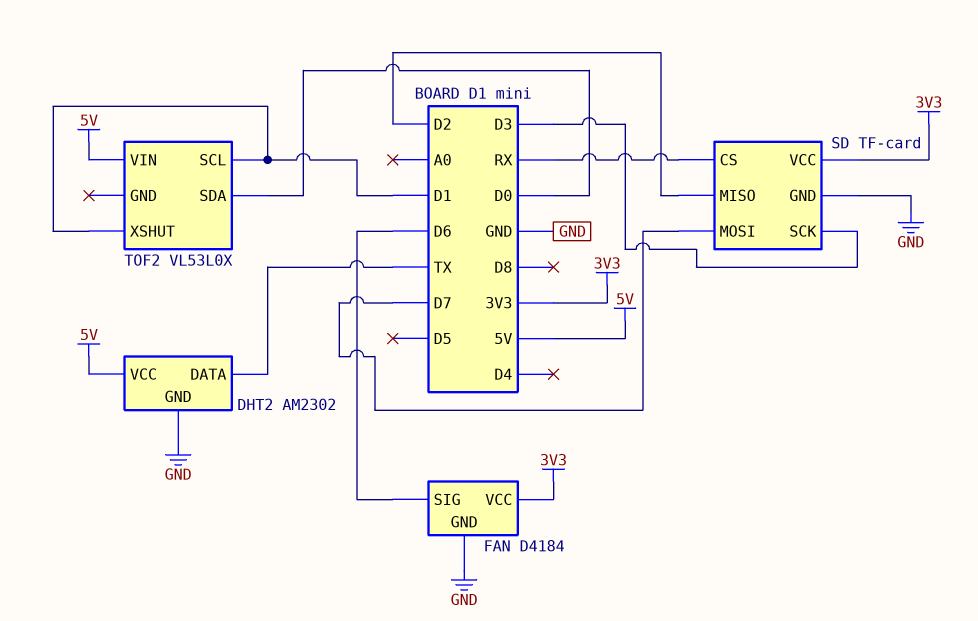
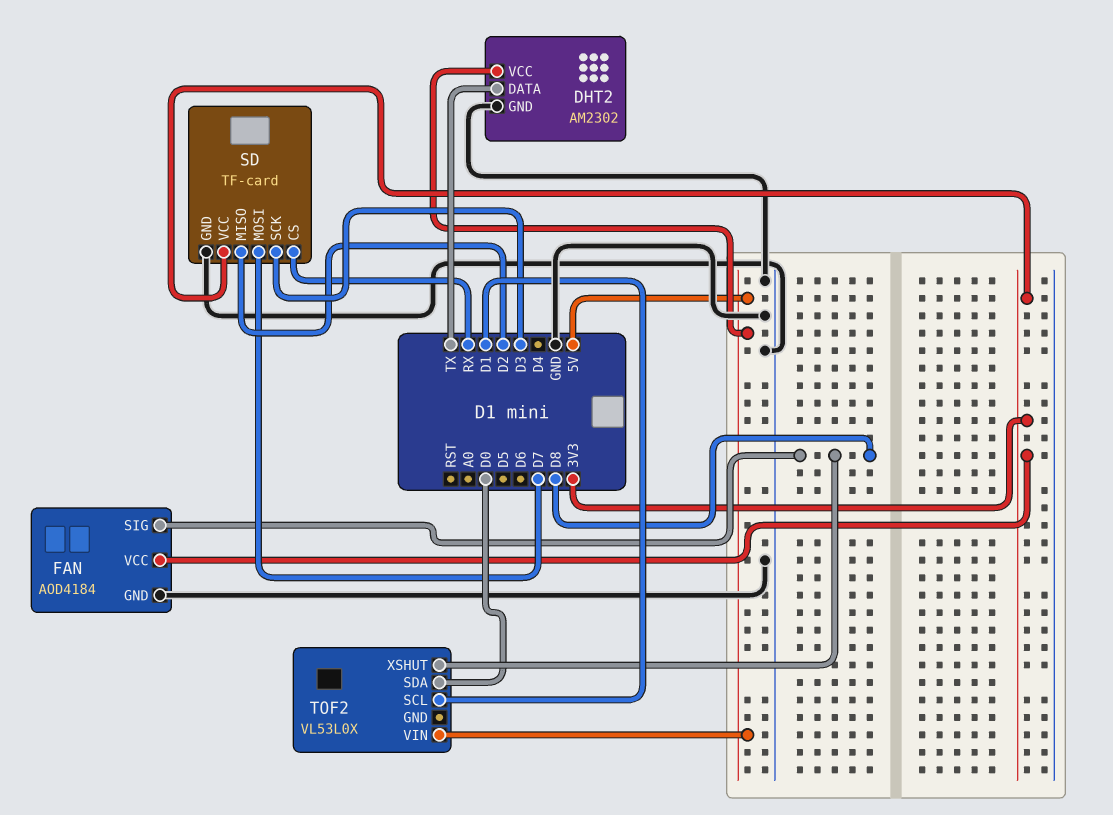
FAN: D4184 -> AOD4184
FAN pin SIG: D6 -> D8
TOF2 pin XSHUT: D1 -> D8

